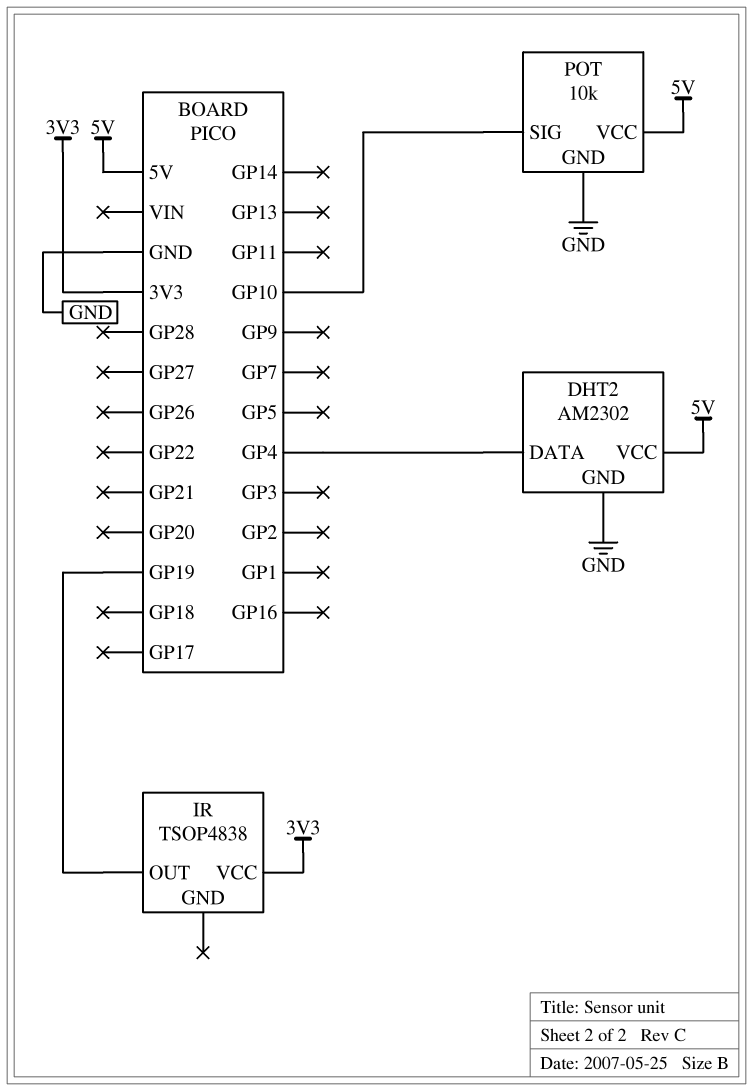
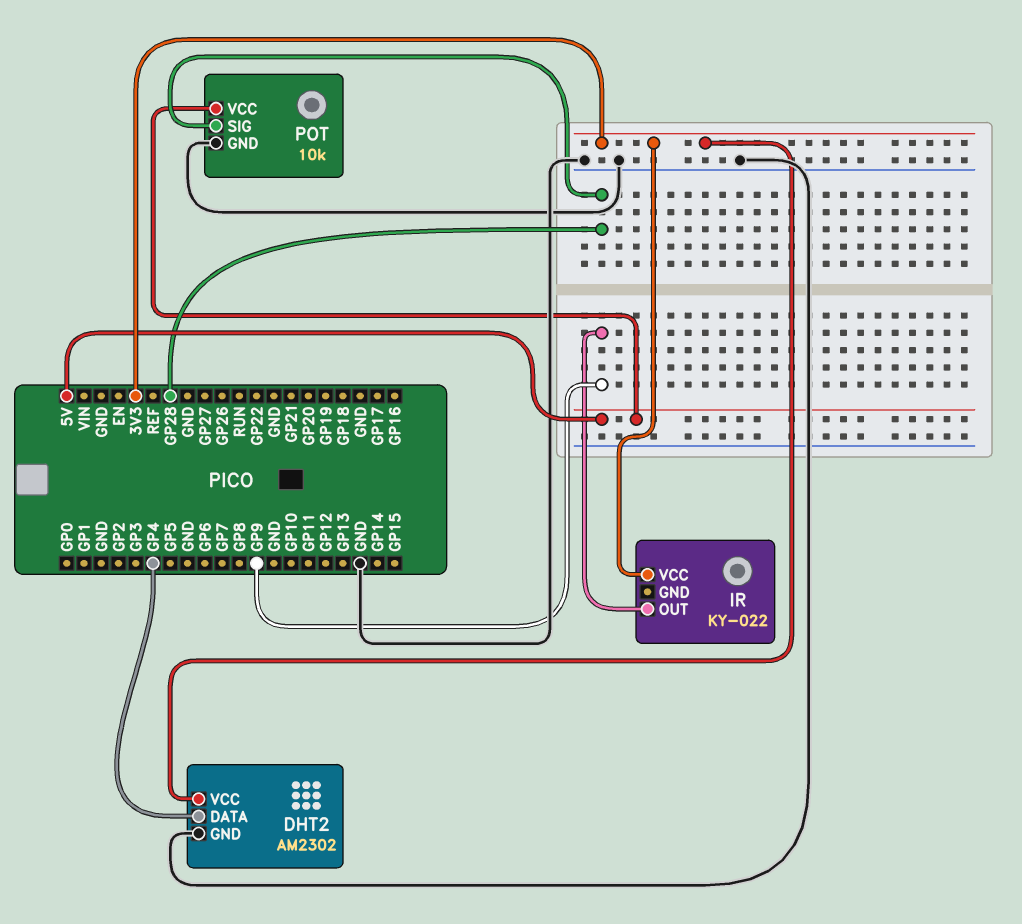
DHT2 pin VCC: 5V -> 3V3
IR: TSOP4838 -> KY-022
IR pin OUT: GP19 -> GP9
POT pin SIG: GP10 -> GP28

